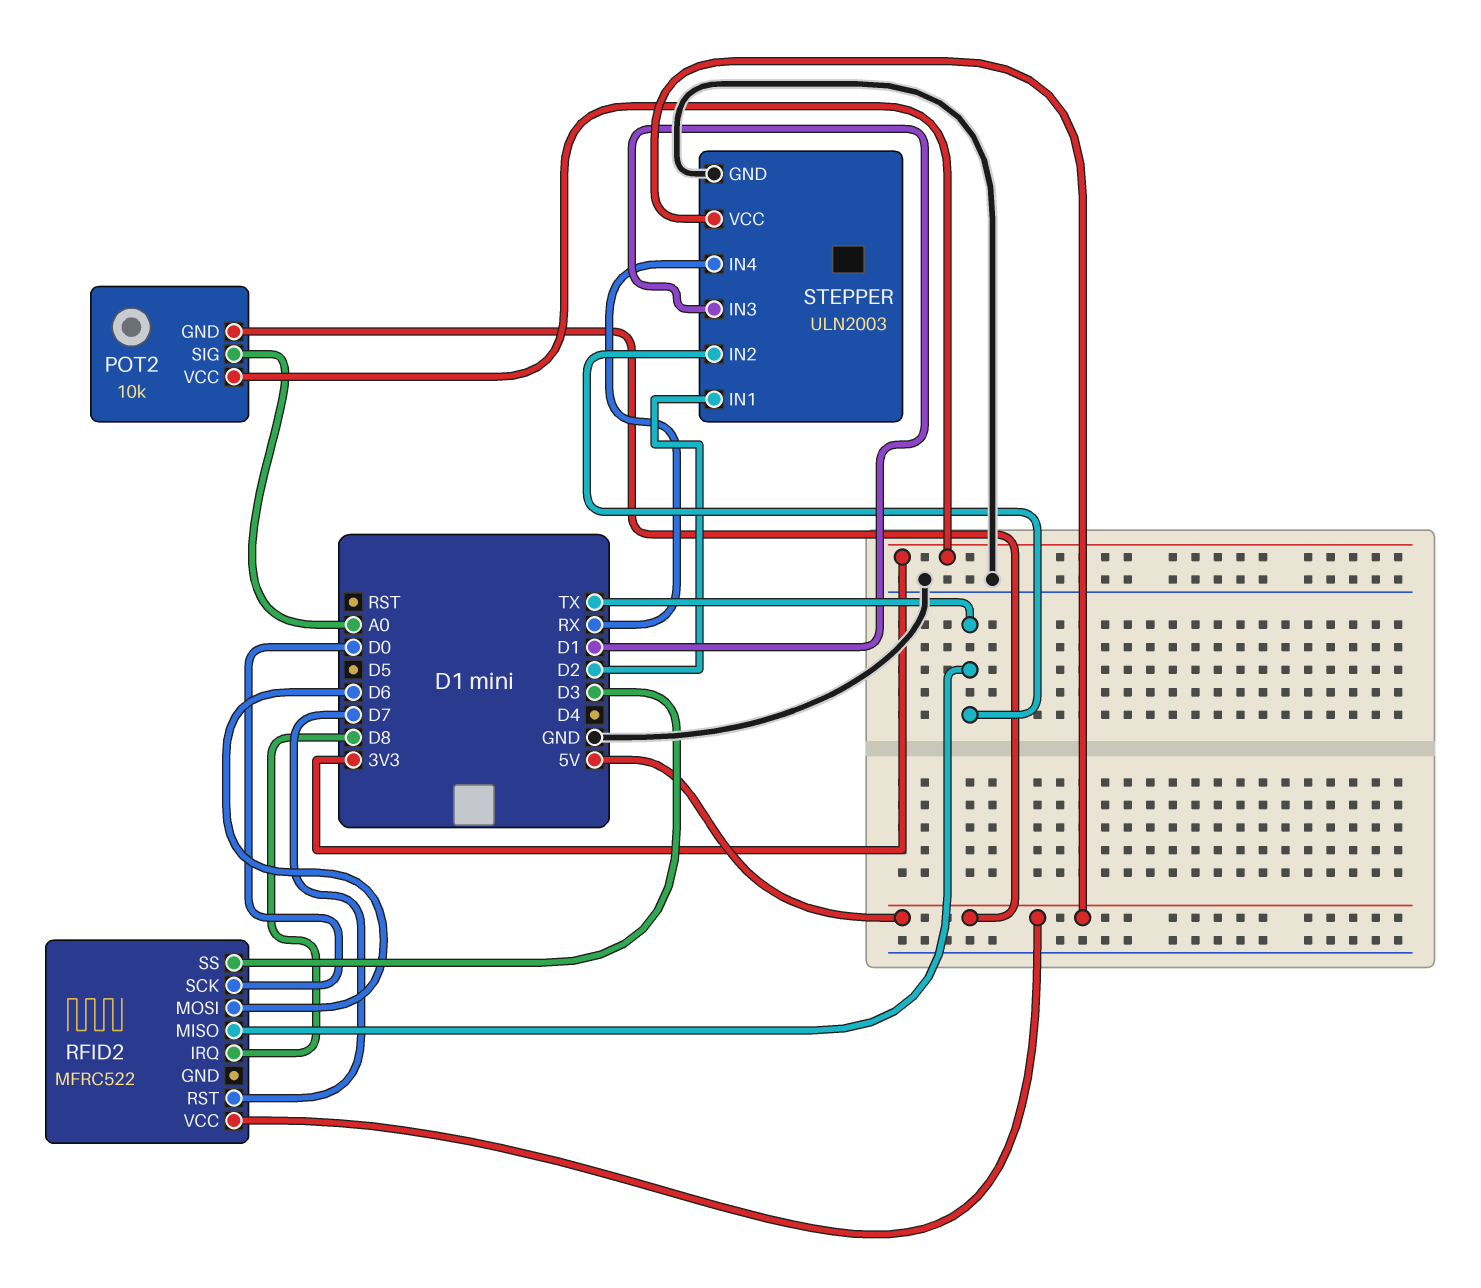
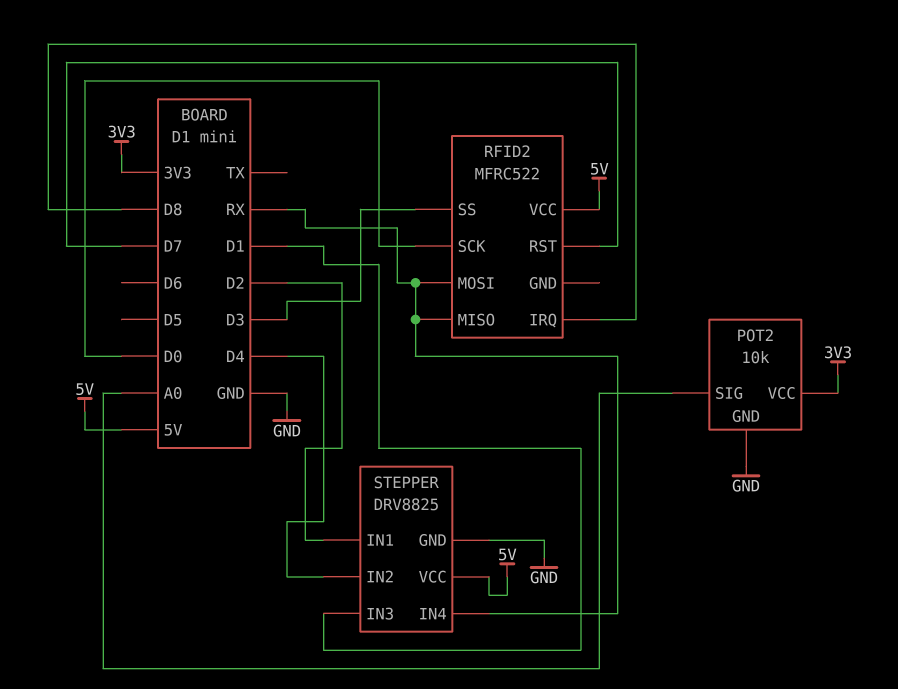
POT2 pin GND: 5V -> GND
RFID2 pin MISO: TX -> RX
RFID2 pin MOSI: D6 -> RX
STEPPER: ULN2003 -> DRV8825
STEPPER pin IN2: TX -> D4

